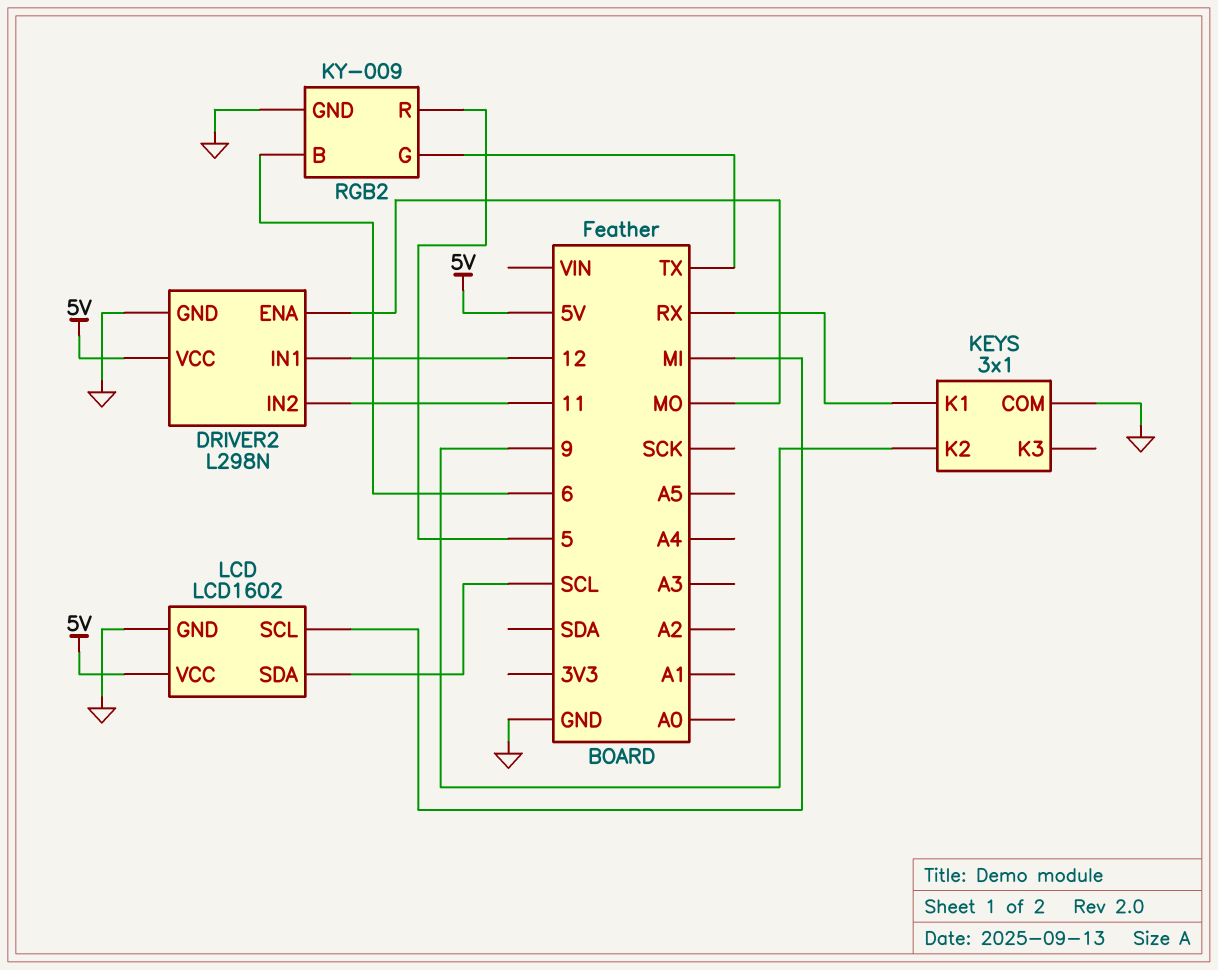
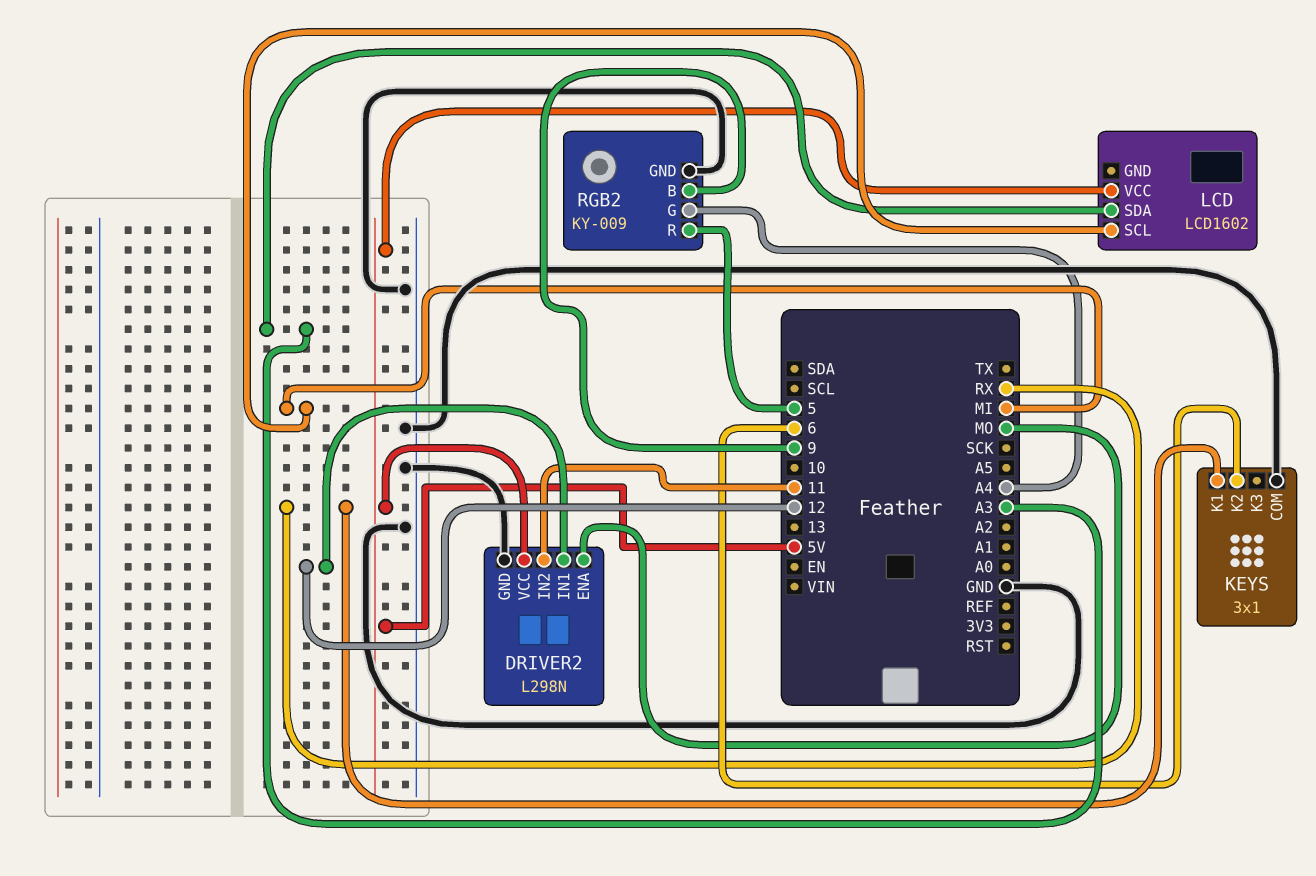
KEYS pin K2: 9 -> 6
LCD pin GND: GND -> none
LCD pin SDA: SCL -> A3
RGB2 pin B: 6 -> 9
RGB2 pin G: TX -> A4

